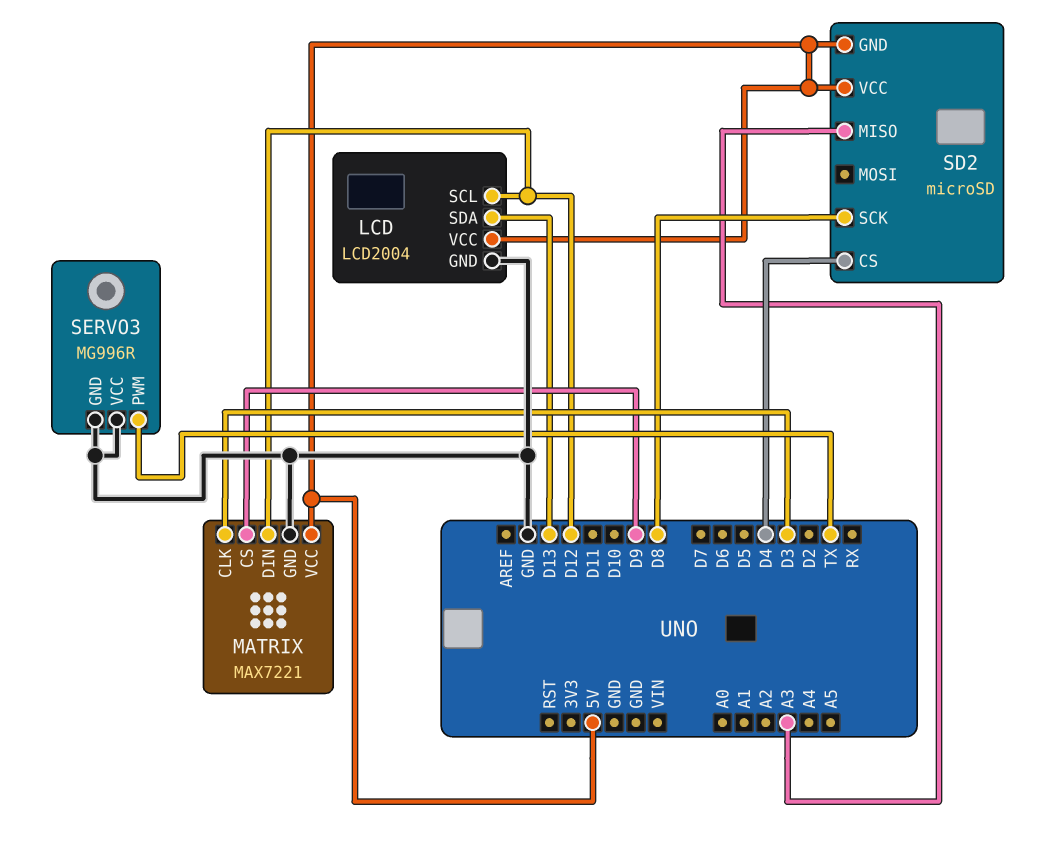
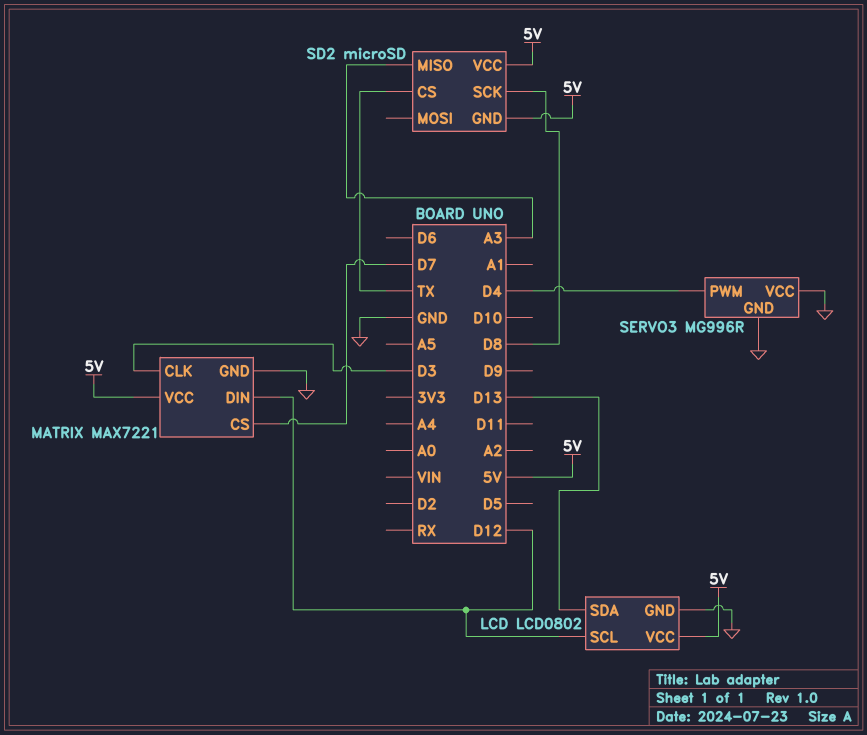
LCD: LCD2004 -> LCD0802
MATRIX pin CS: D9 -> D7
SD2 pin CS: D4 -> TX
SERVO3 pin PWM: TX -> D4

